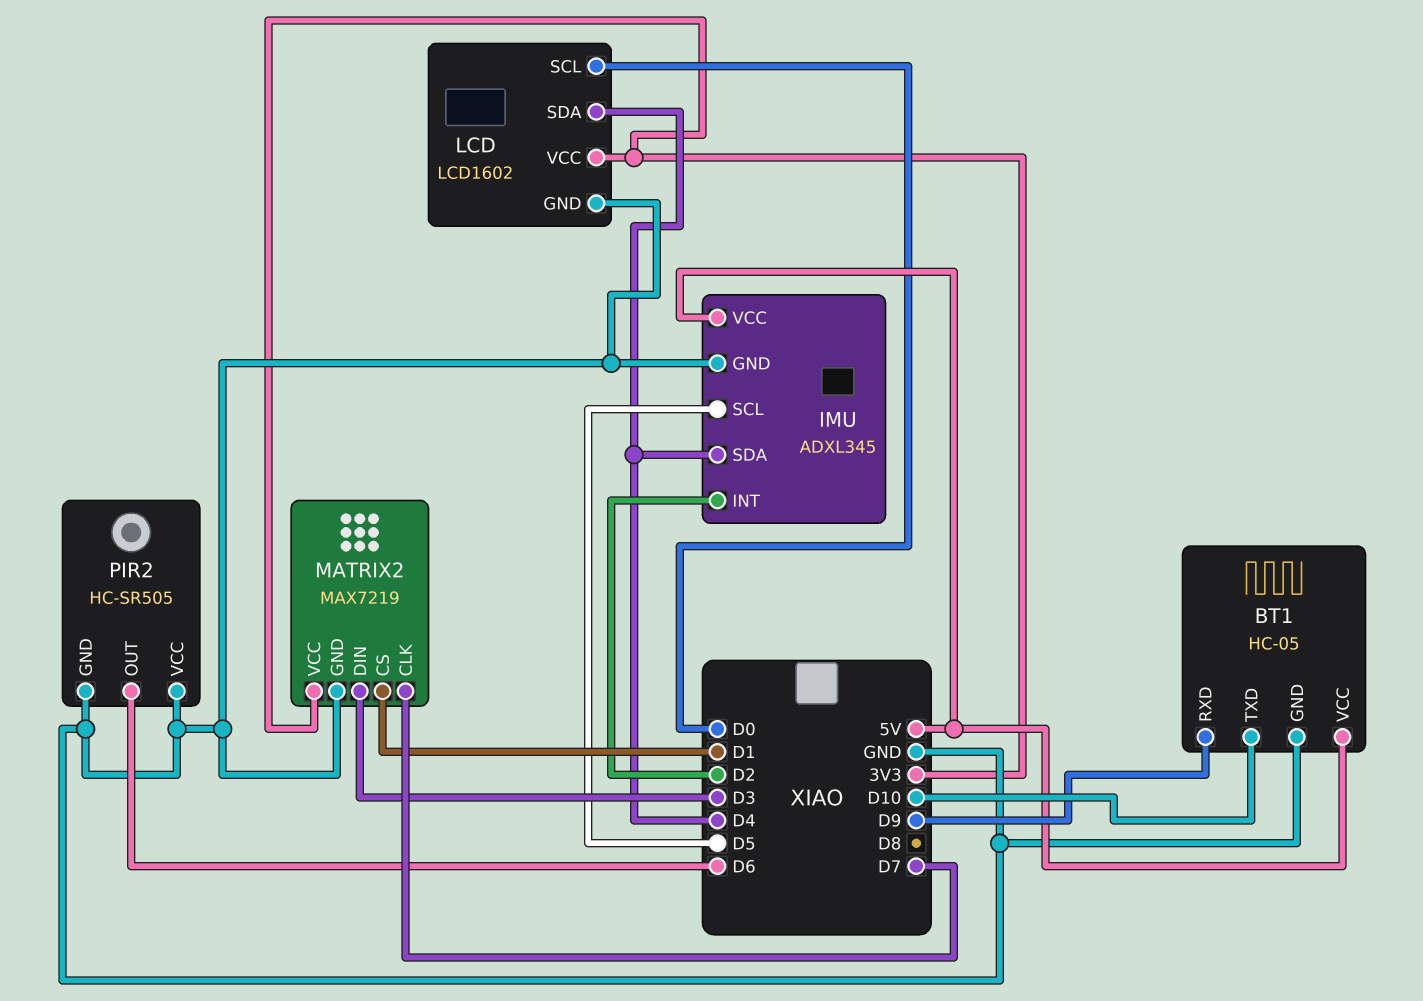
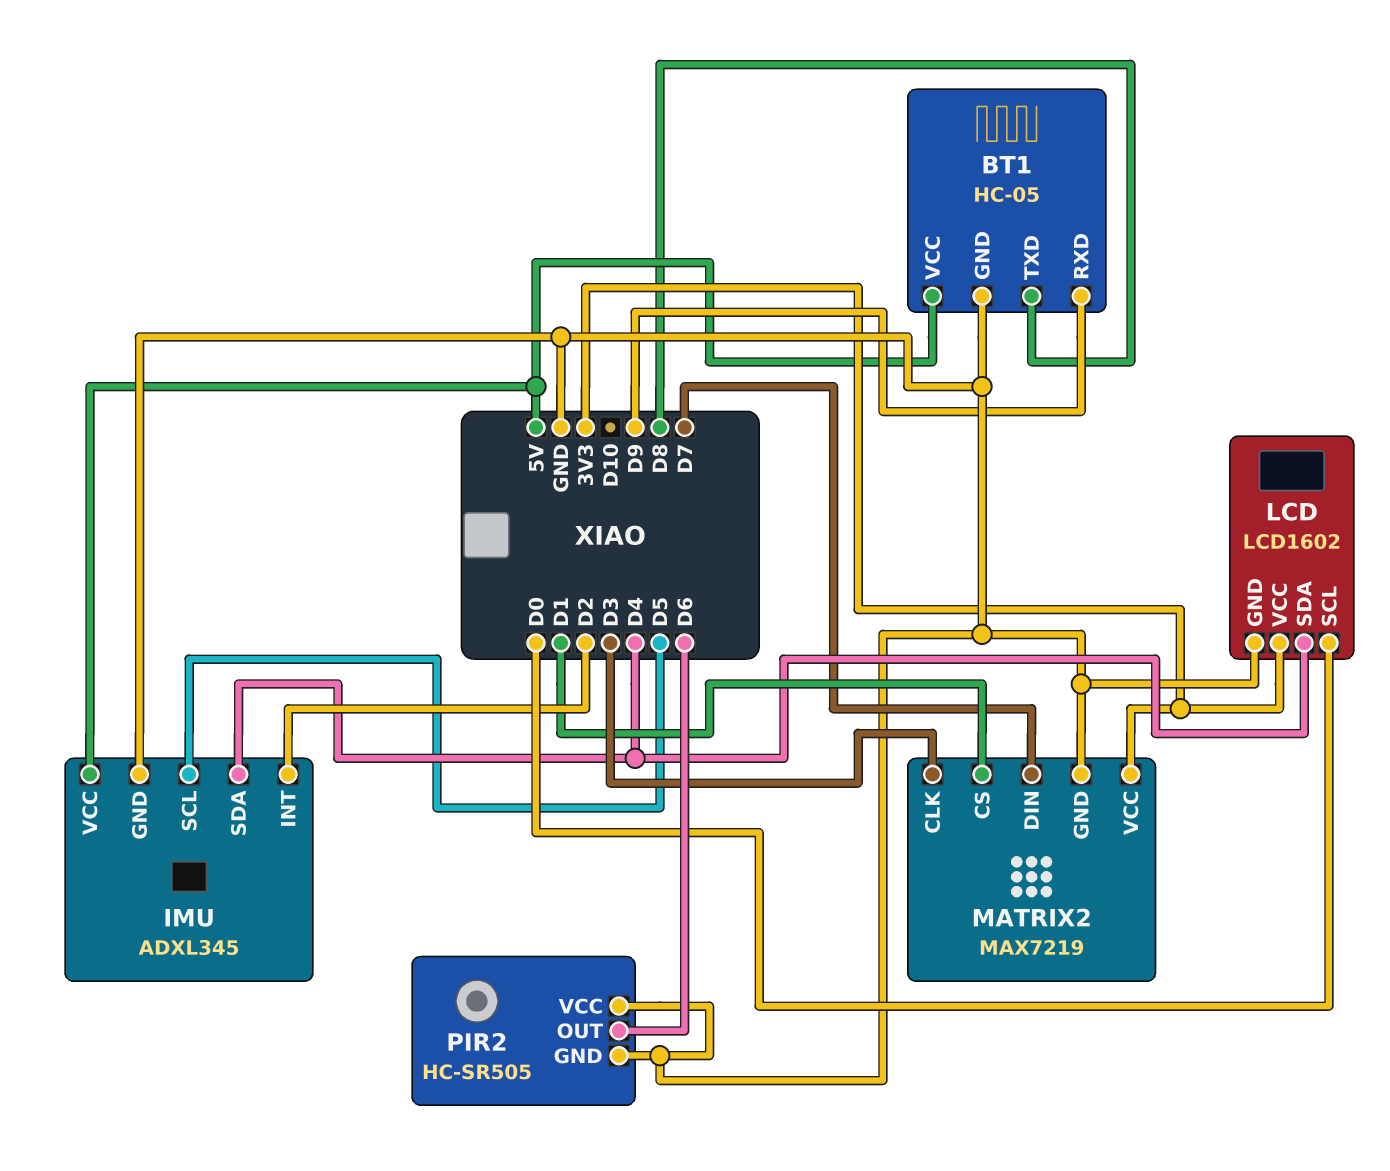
BT1 pin TXD: D10 -> D8
MATRIX2 pin CLK: D7 -> D3
MATRIX2 pin DIN: D3 -> D7

